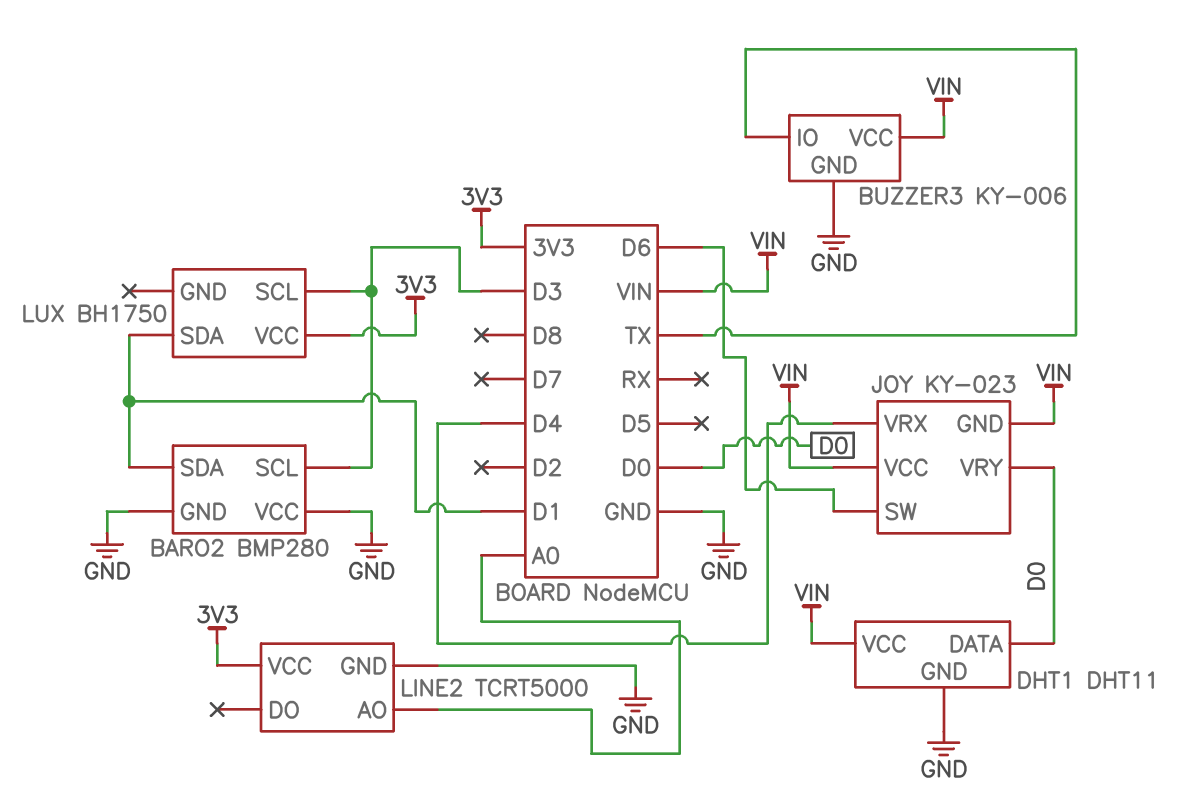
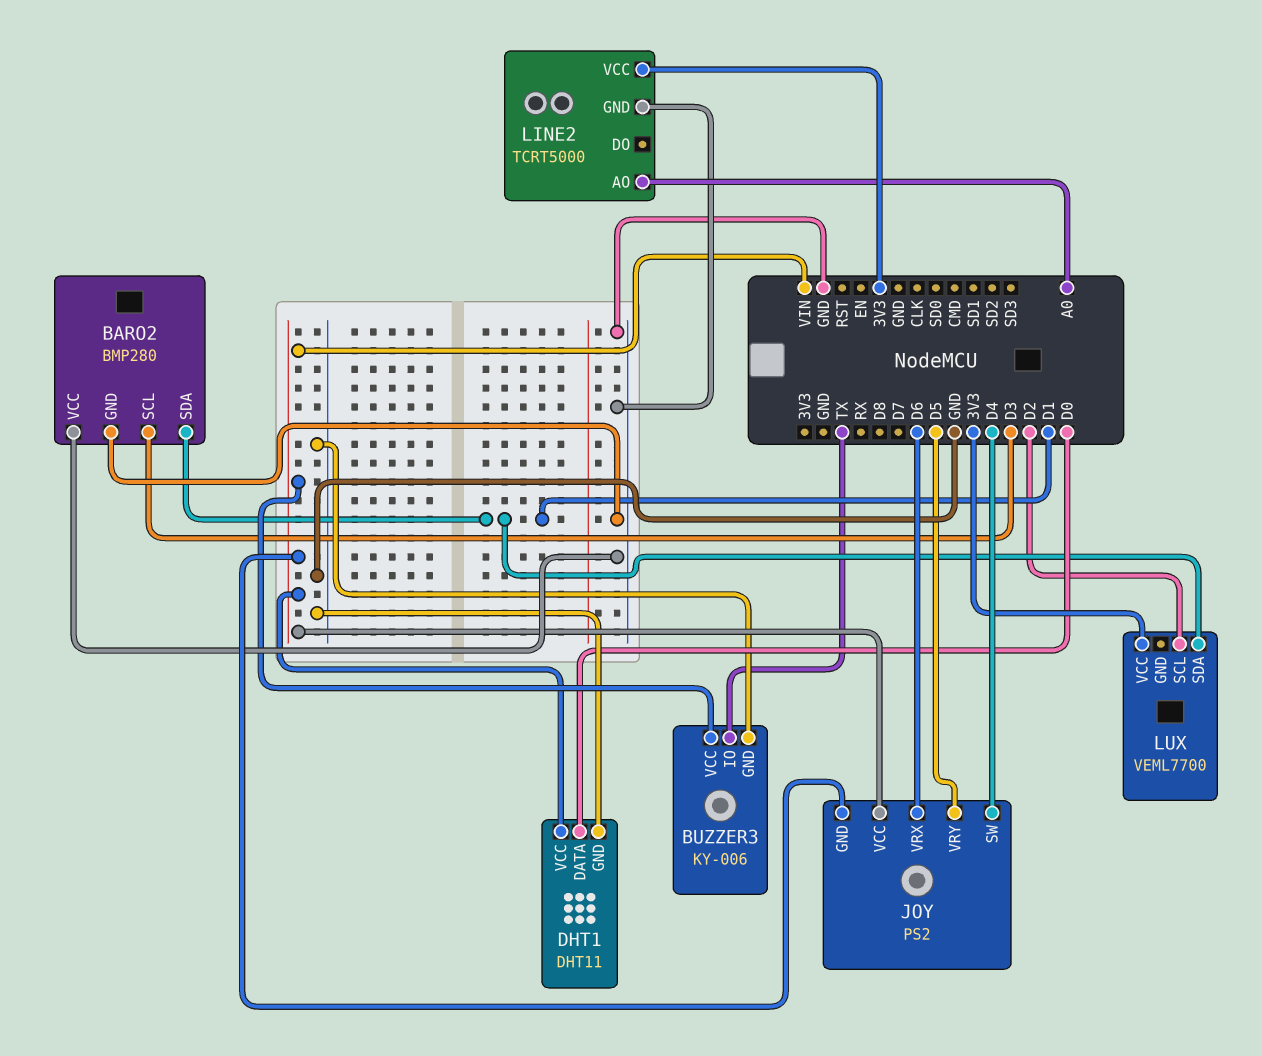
JOY: KY-023 -> PS2
JOY pin SW: D6 -> D4
JOY pin VRX: D4 -> D6
JOY pin VRY: D0 -> D5
LUX: BH1750 -> VEML7700
LUX pin SCL: D3 -> D2

